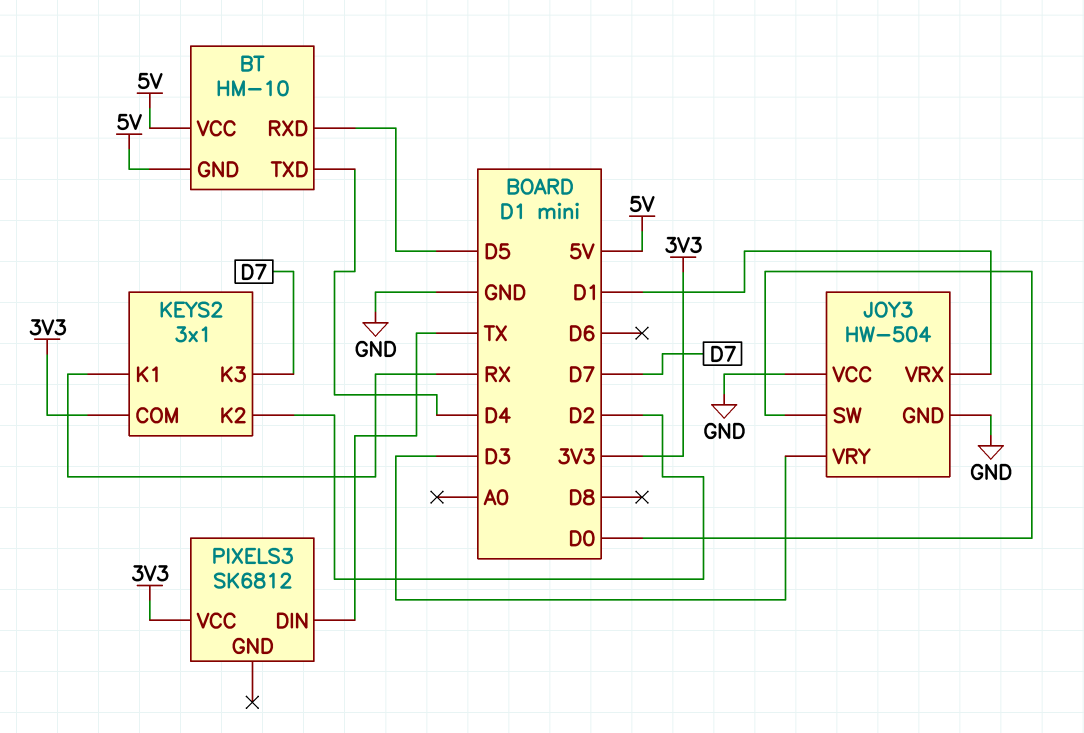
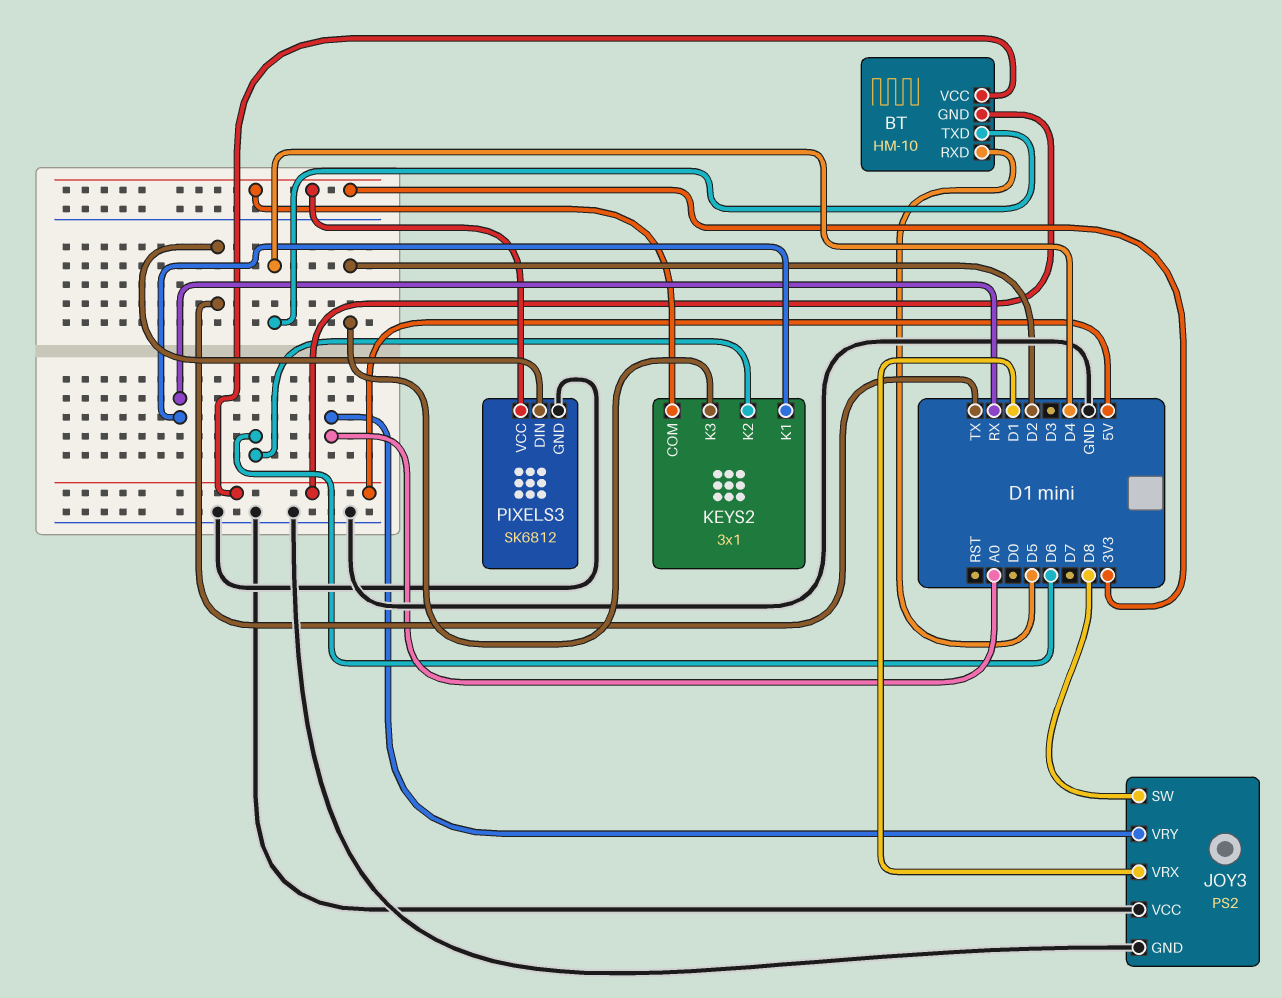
JOY3: HW-504 -> PS2
JOY3 pin SW: D0 -> D8
JOY3 pin VRY: D3 -> A0
KEYS2 pin K2: D2 -> D6
KEYS2 pin K3: D7 -> D2
PIXELS3 pin GND: none -> GND

